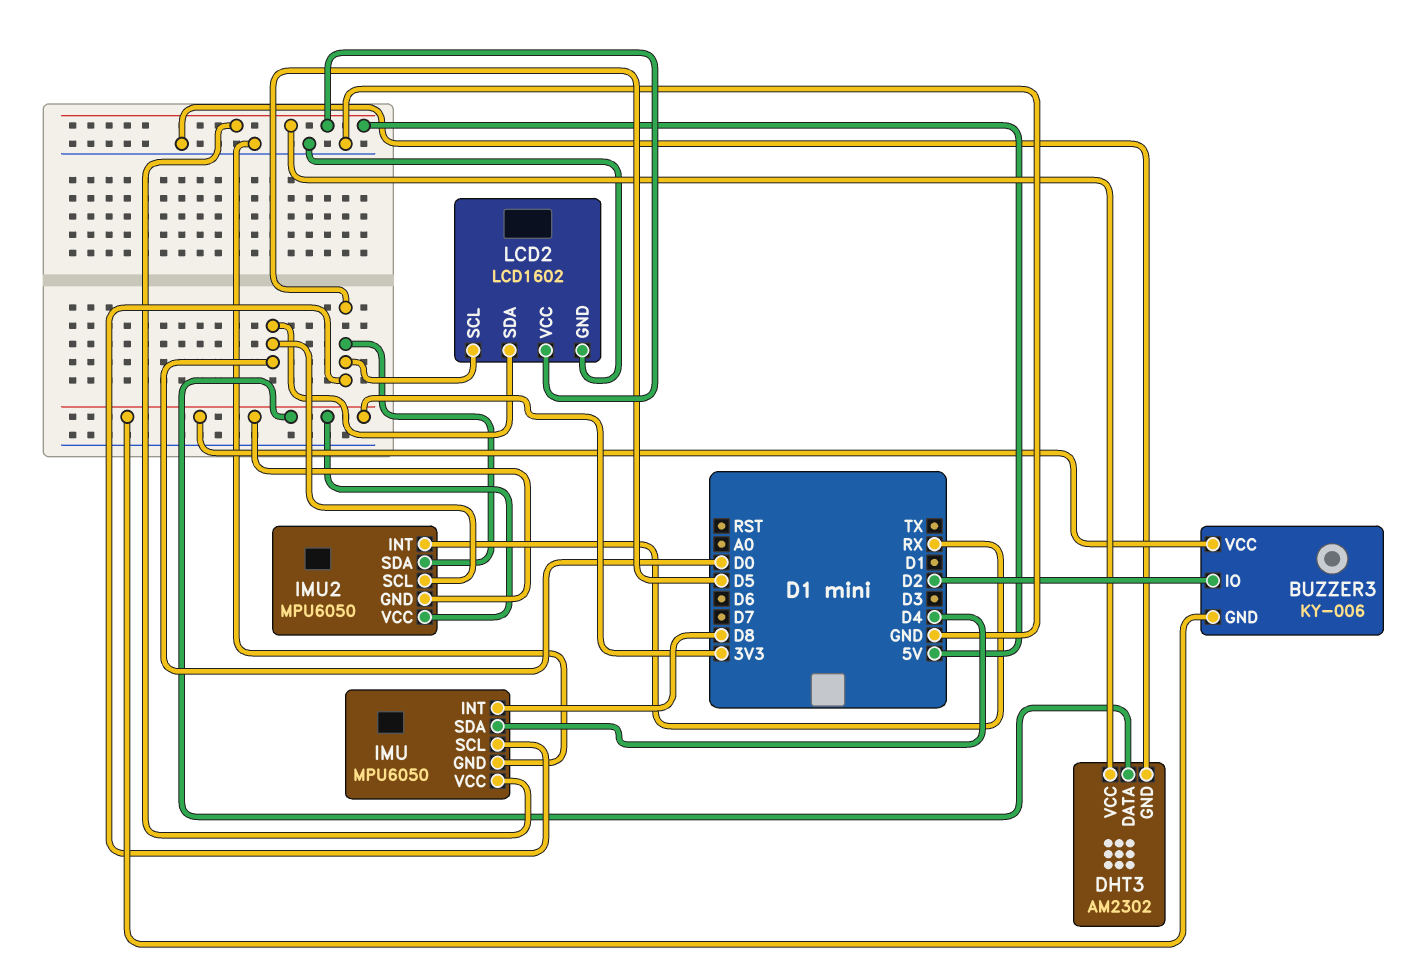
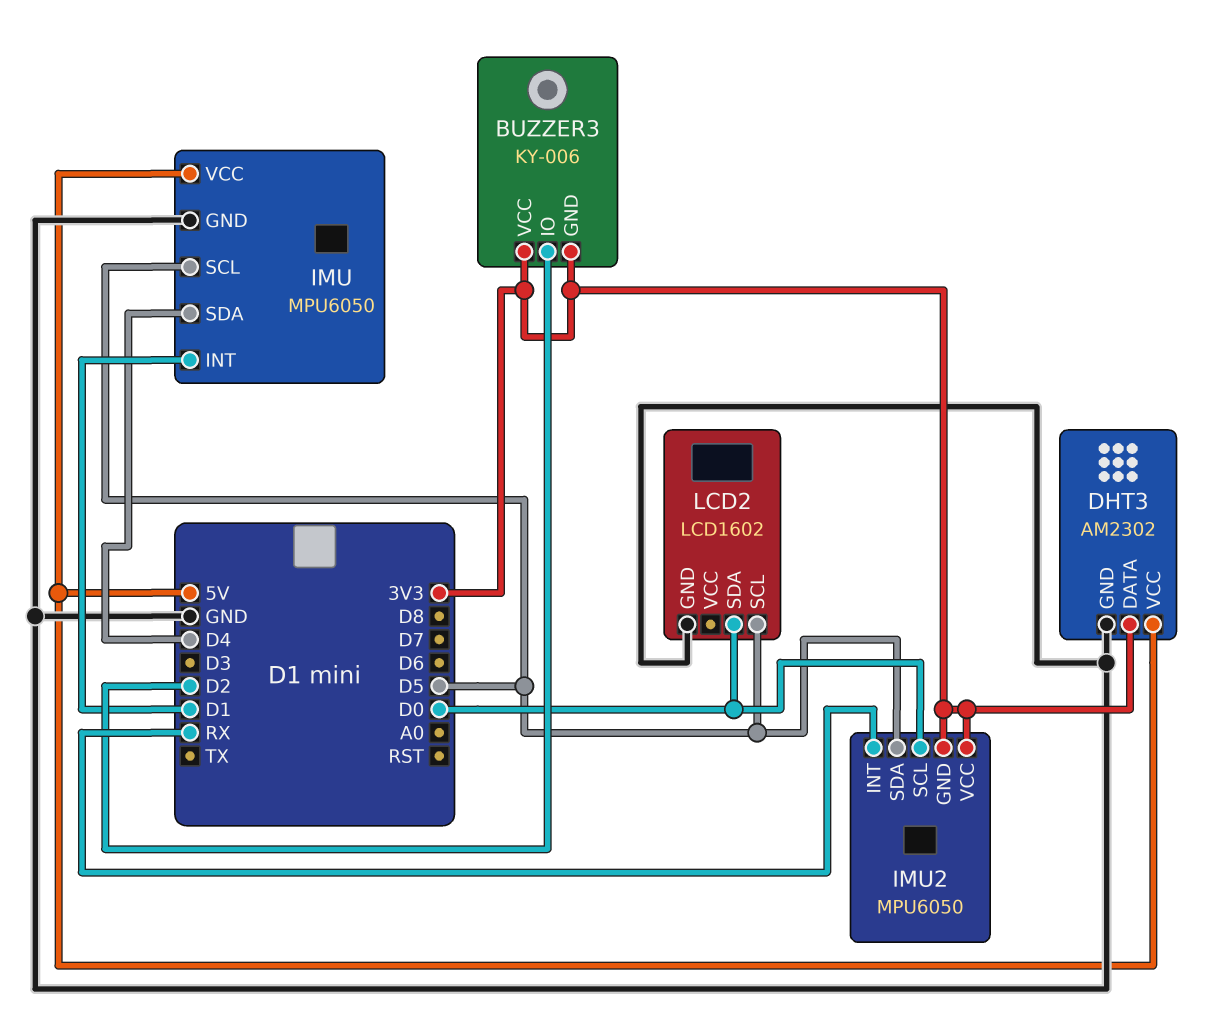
IMU pin INT: D8 -> D1
LCD2 pin VCC: 5V -> none

